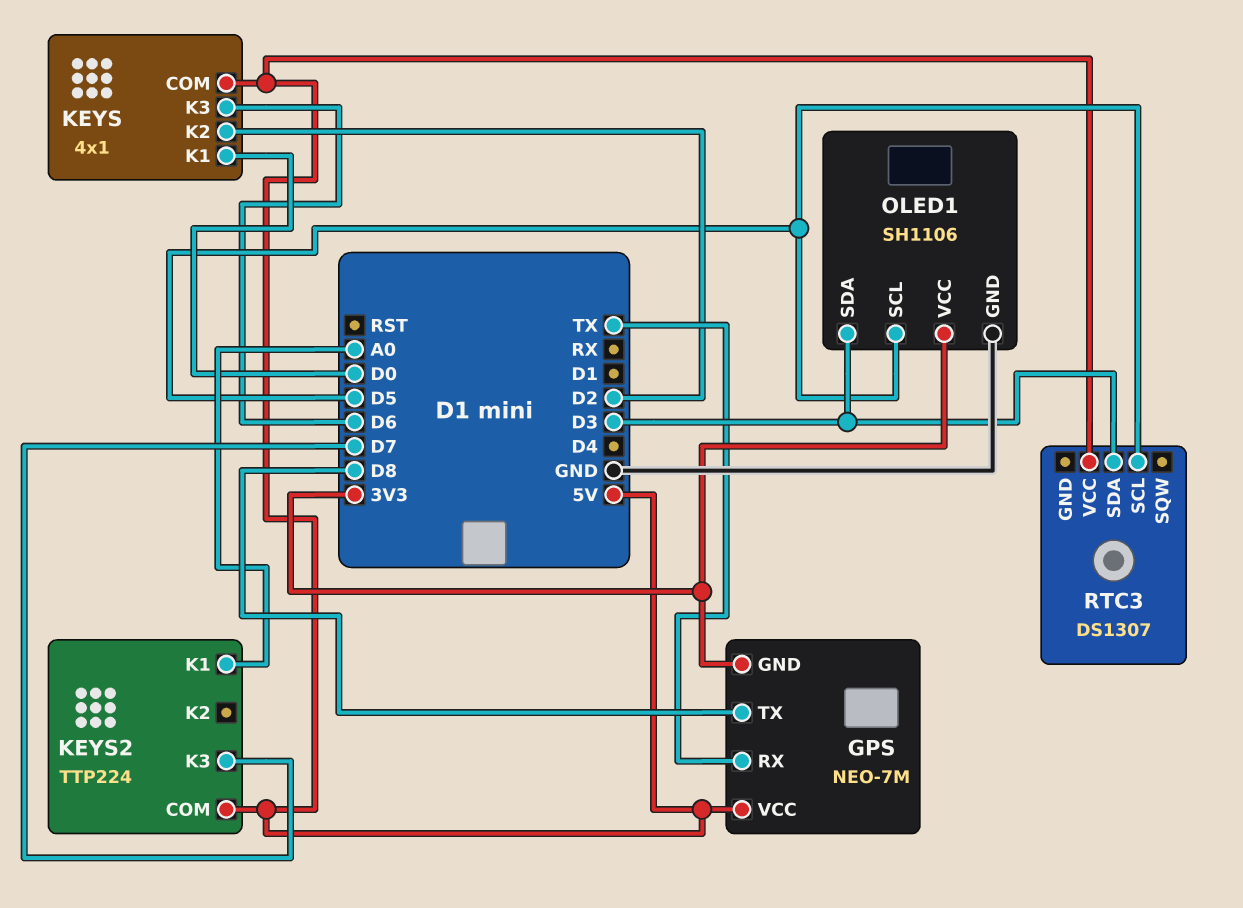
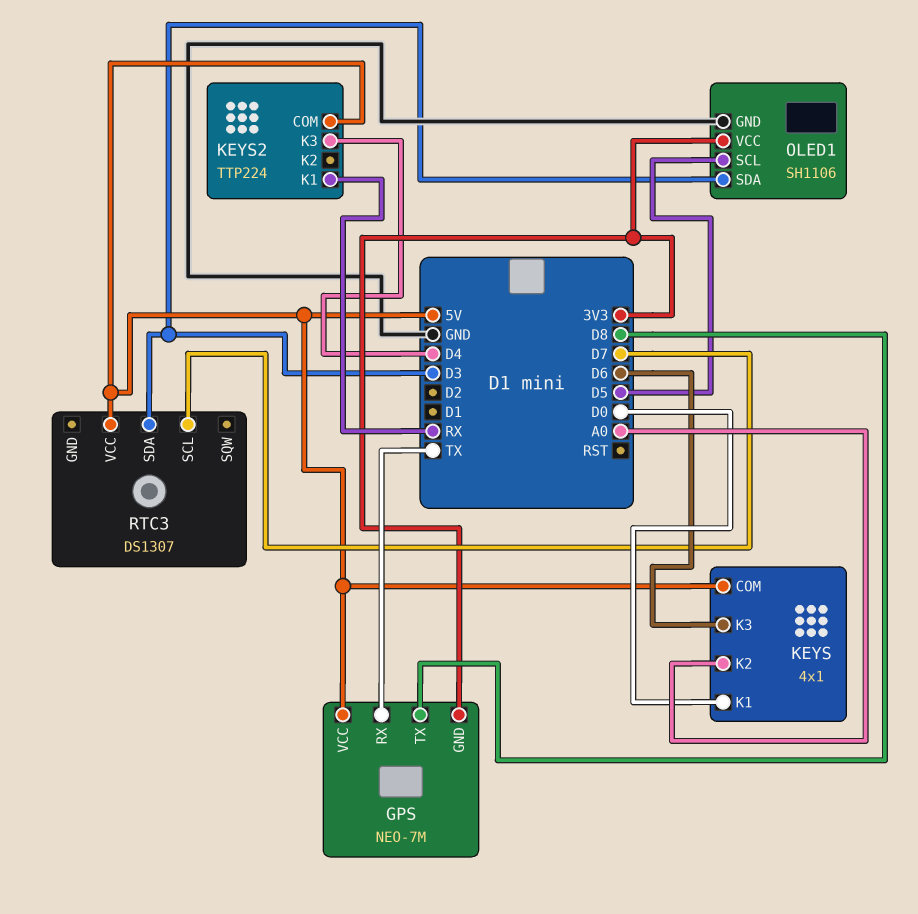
KEYS pin K2: D2 -> A0
KEYS2 pin K1: A0 -> RX
KEYS2 pin K3: D7 -> D4
RTC3 pin SCL: D5 -> D7

